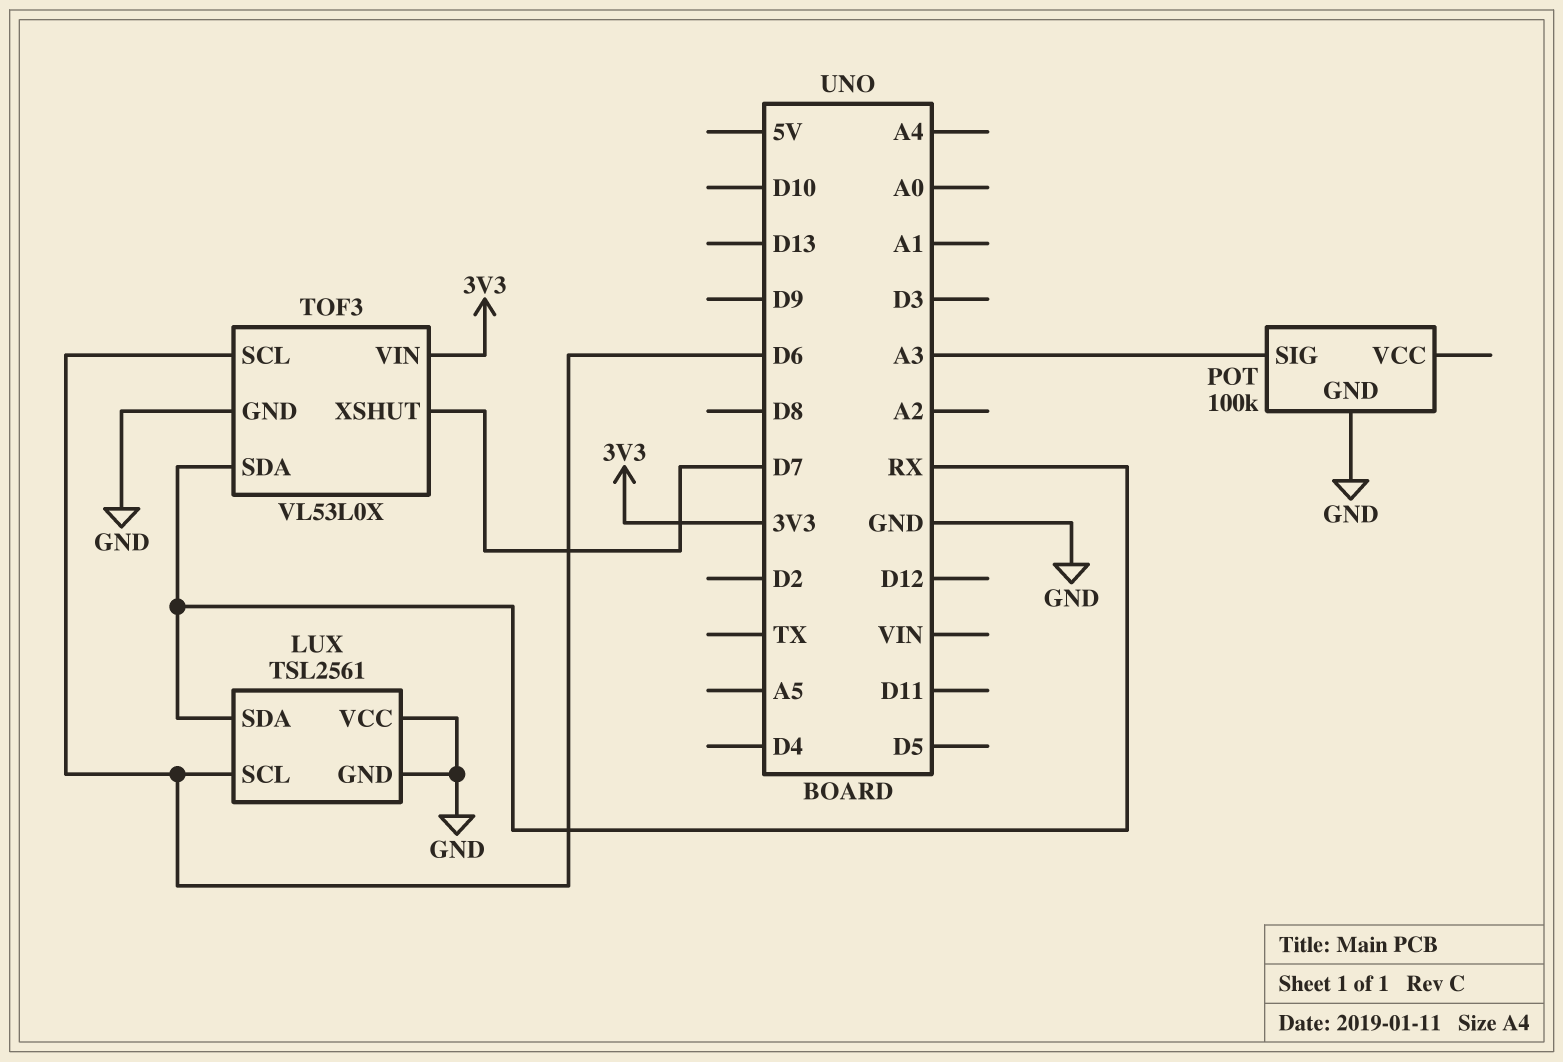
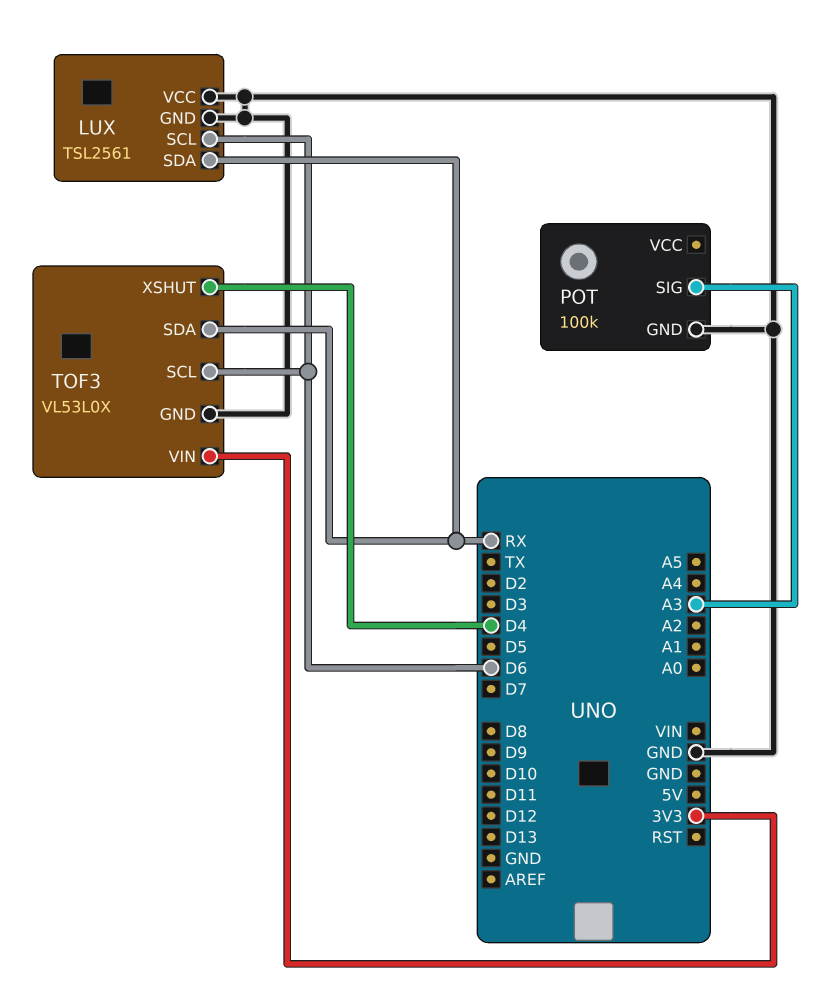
TOF3 pin XSHUT: D7 -> D4

